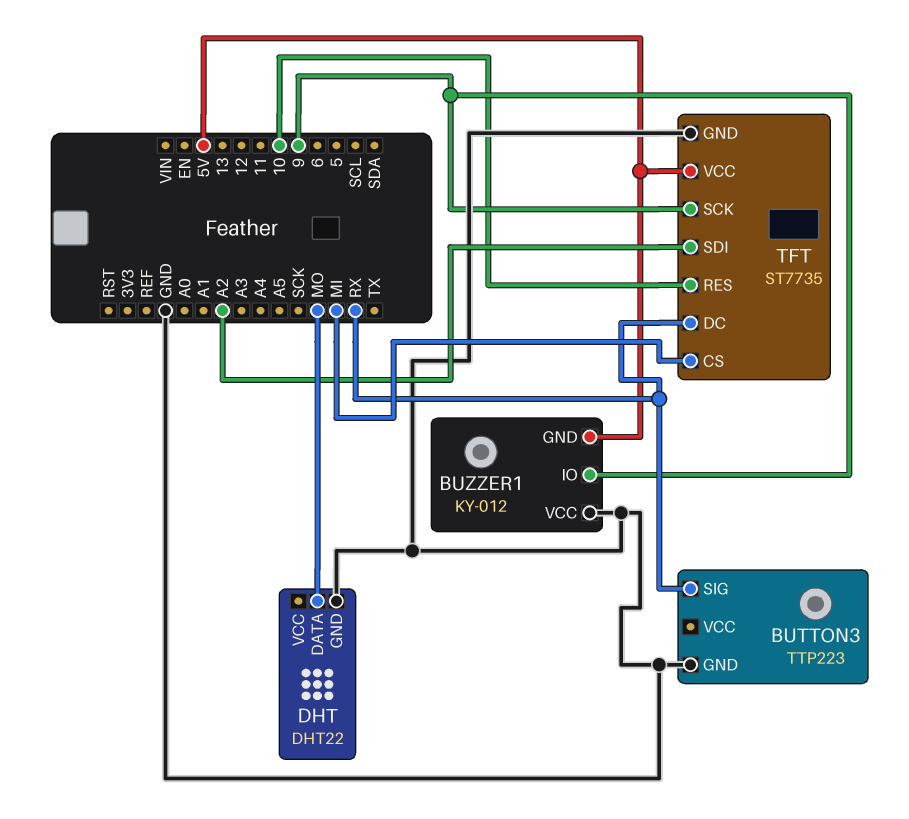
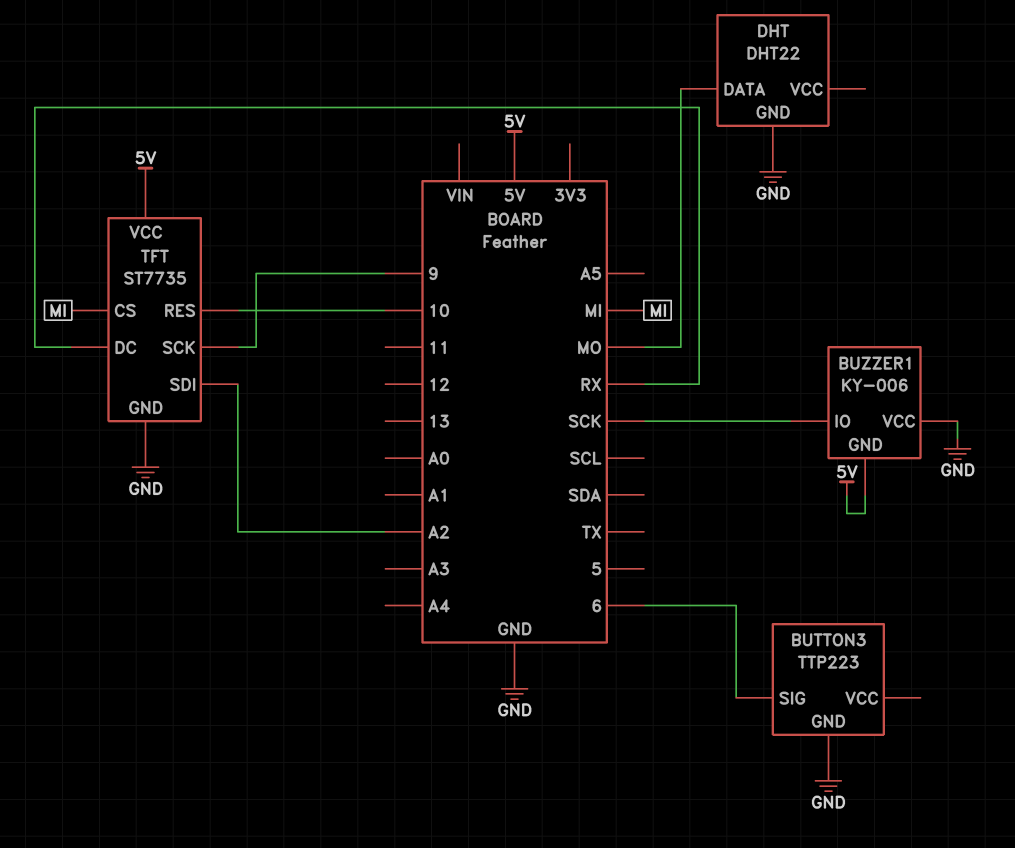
BUTTON3 pin SIG: RX -> 6
BUZZER1: KY-012 -> KY-006
BUZZER1 pin IO: 9 -> SCK

